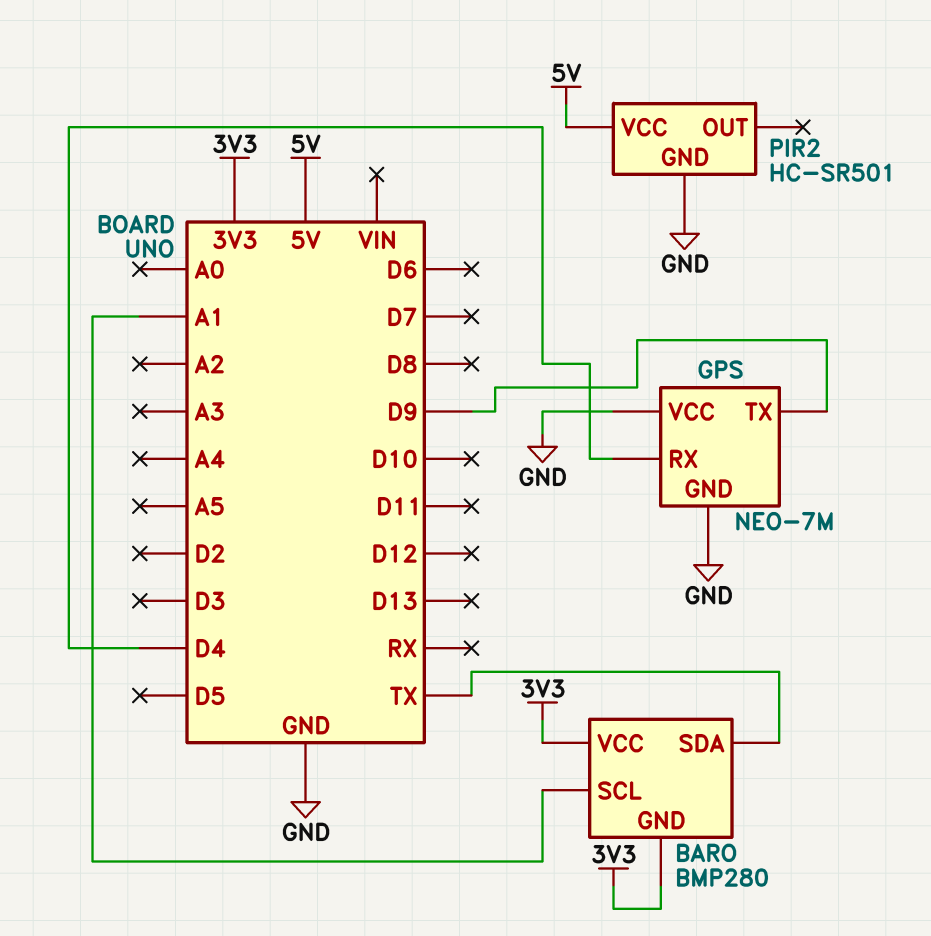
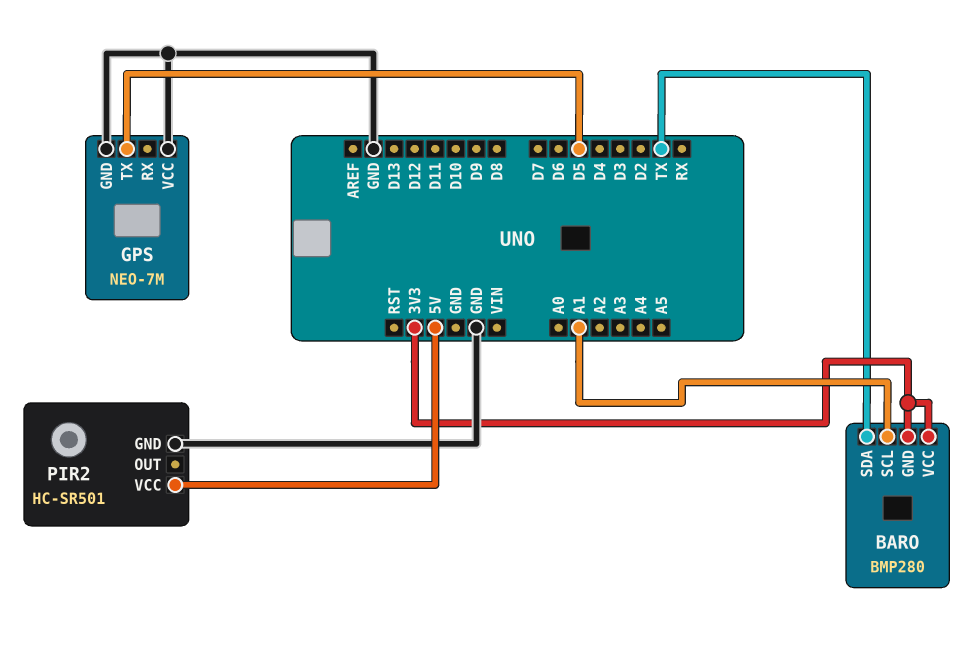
GPS pin RX: D4 -> none
GPS pin TX: D9 -> D5

